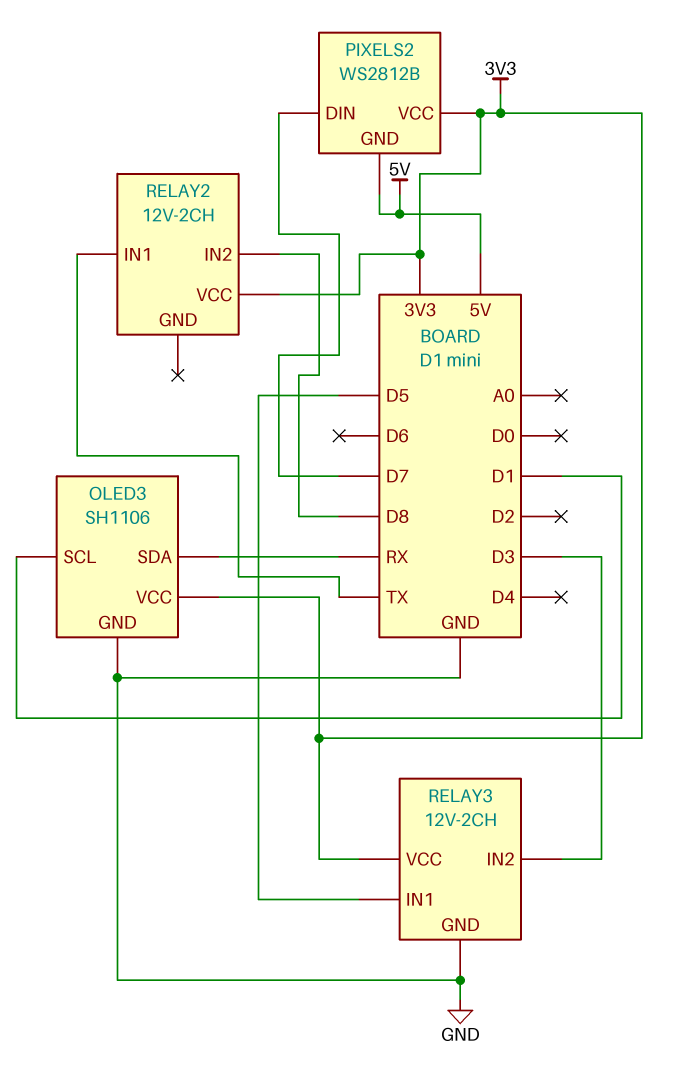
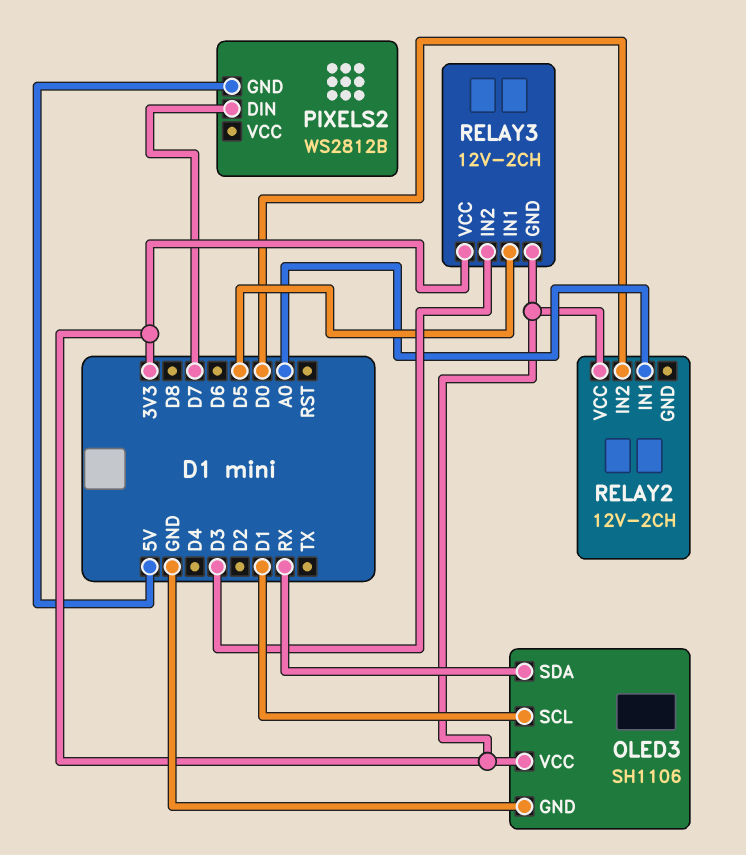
PIXELS2 pin VCC: 3V3 -> none
RELAY2 pin IN1: TX -> A0
RELAY2 pin IN2: D8 -> D0
RELAY3 pin GND: GND -> 3V3

